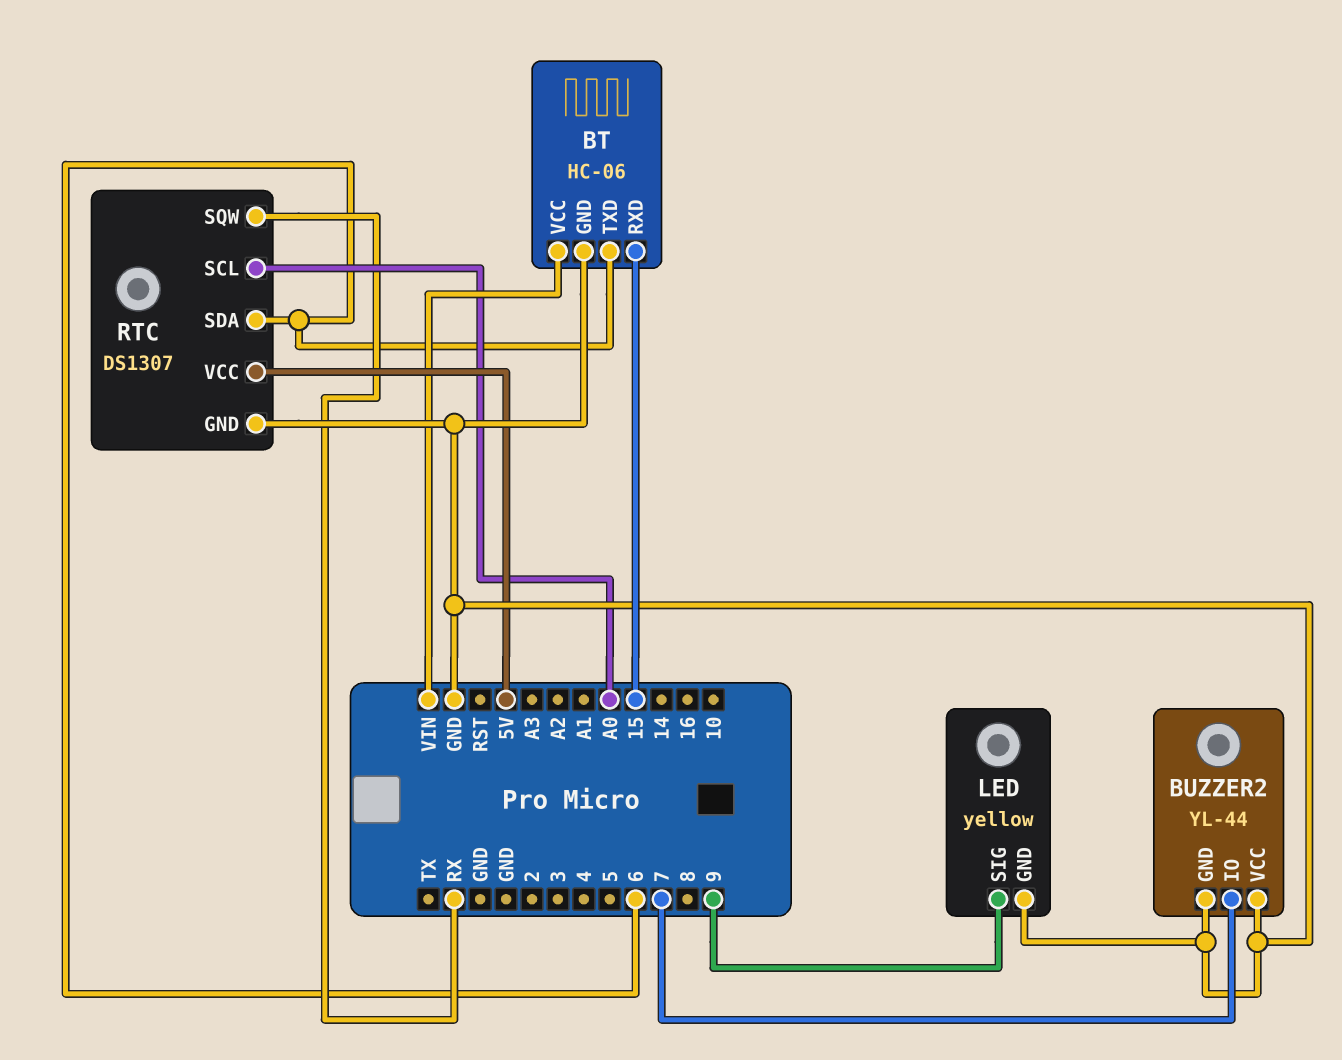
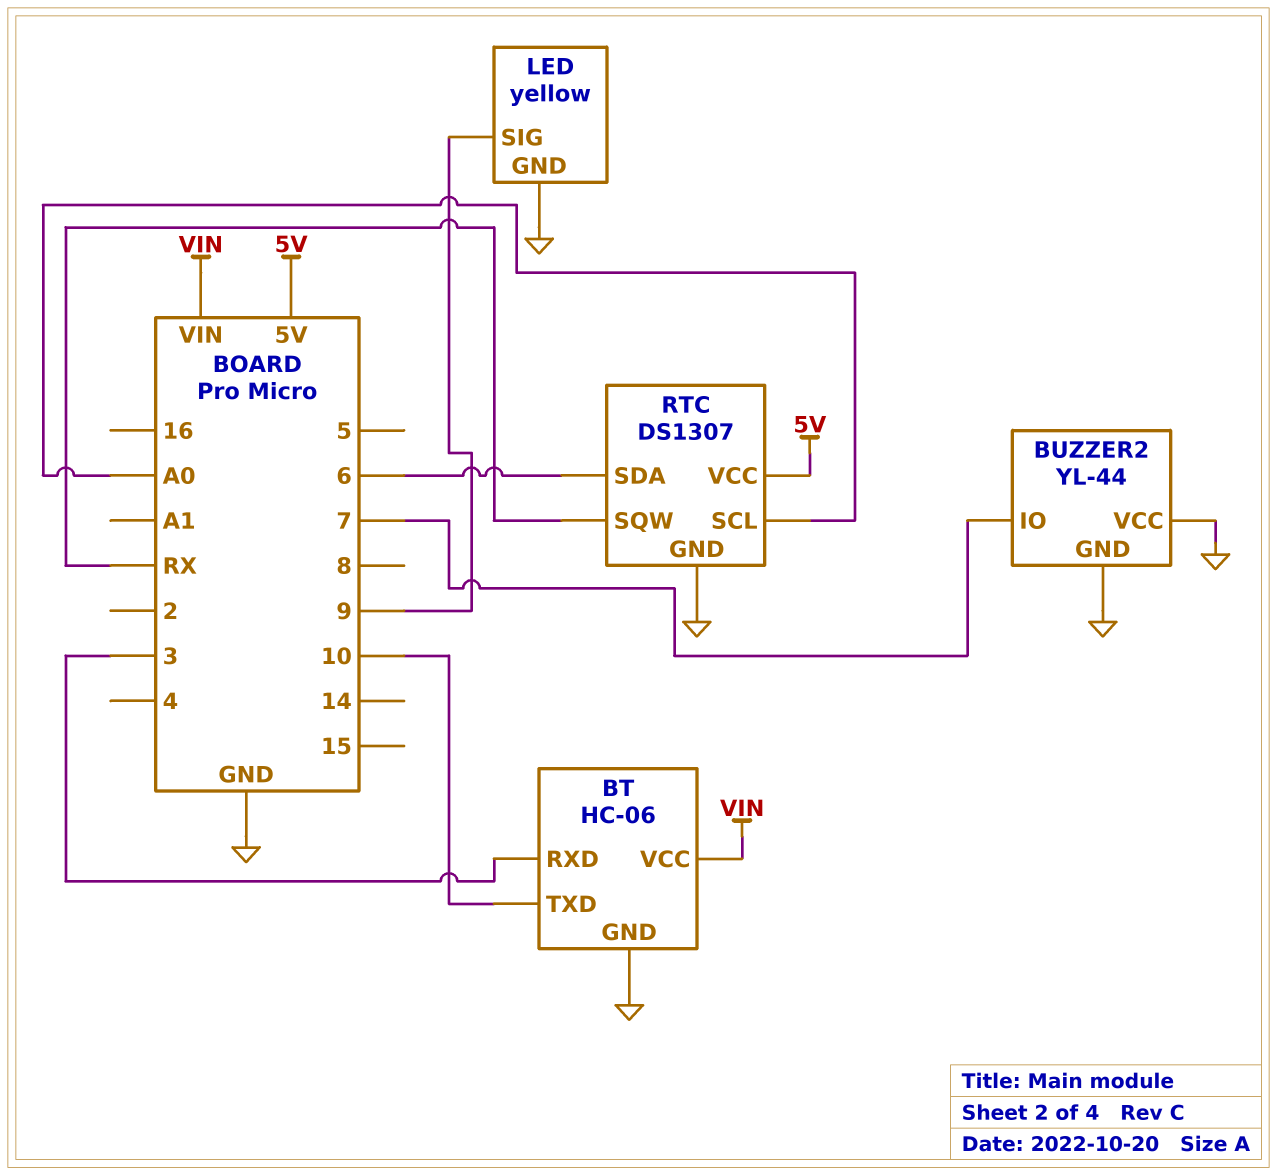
BT pin RXD: 15 -> 3
BT pin TXD: 6 -> 10

